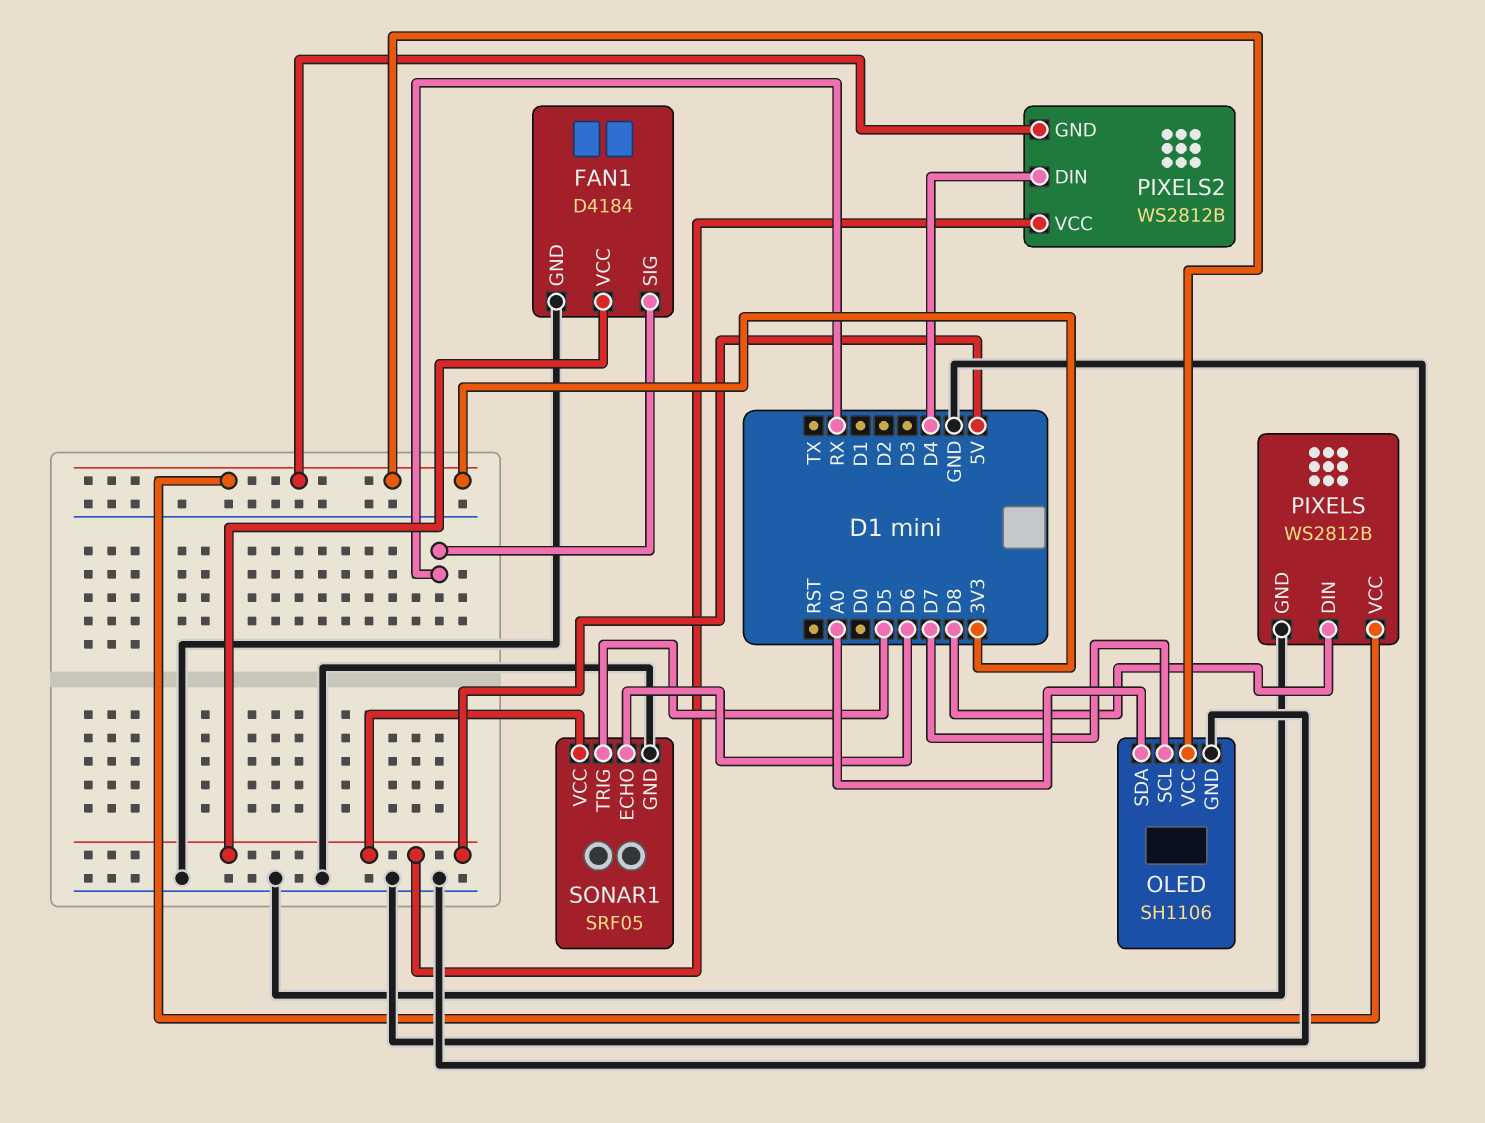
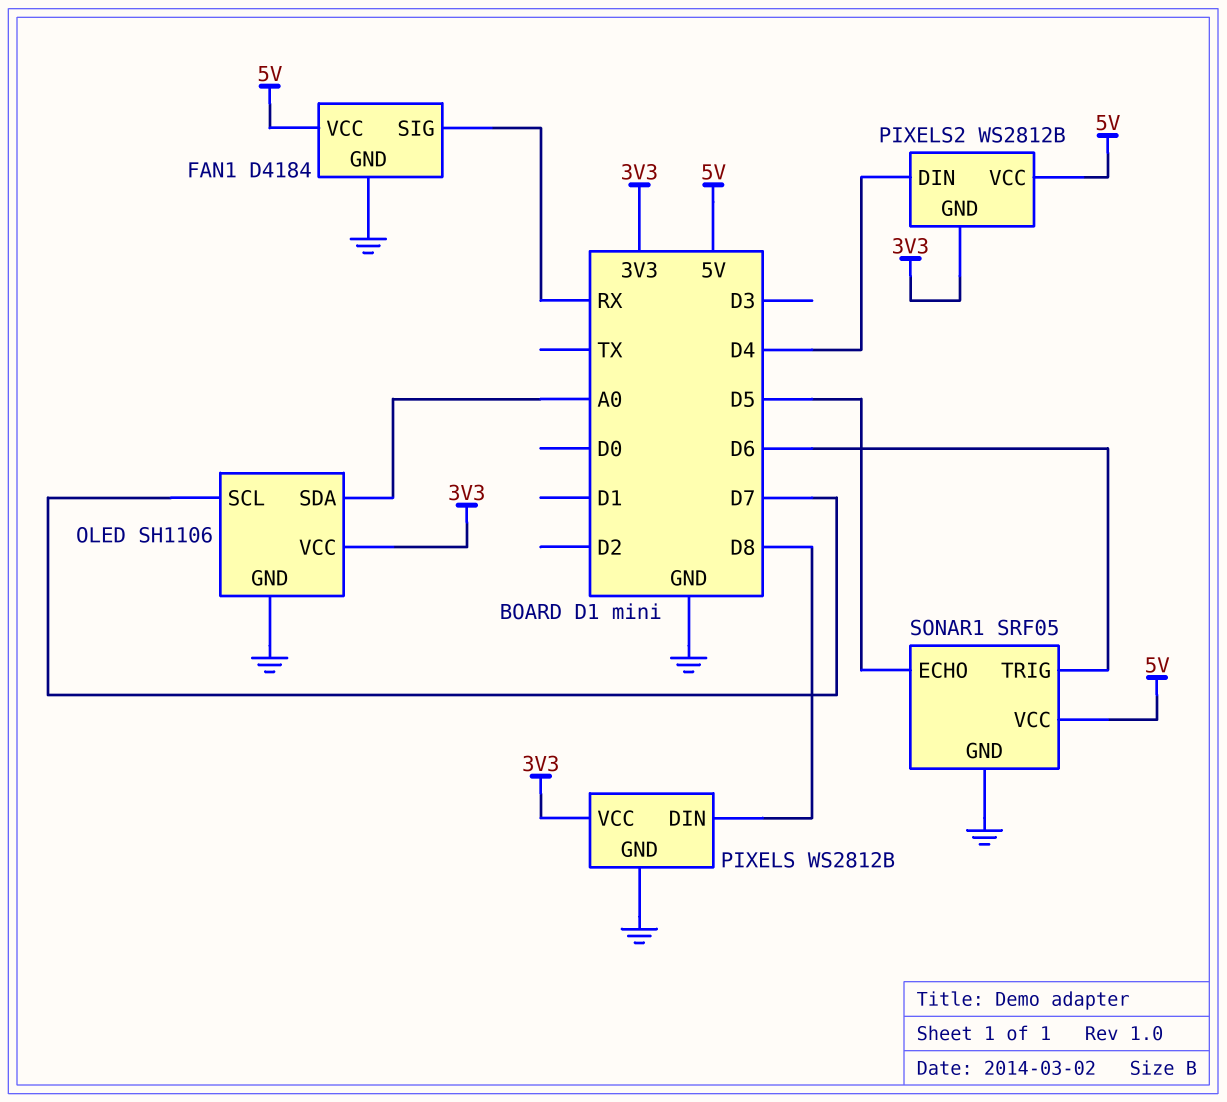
SONAR1 pin ECHO: D6 -> D5
SONAR1 pin TRIG: D5 -> D6

